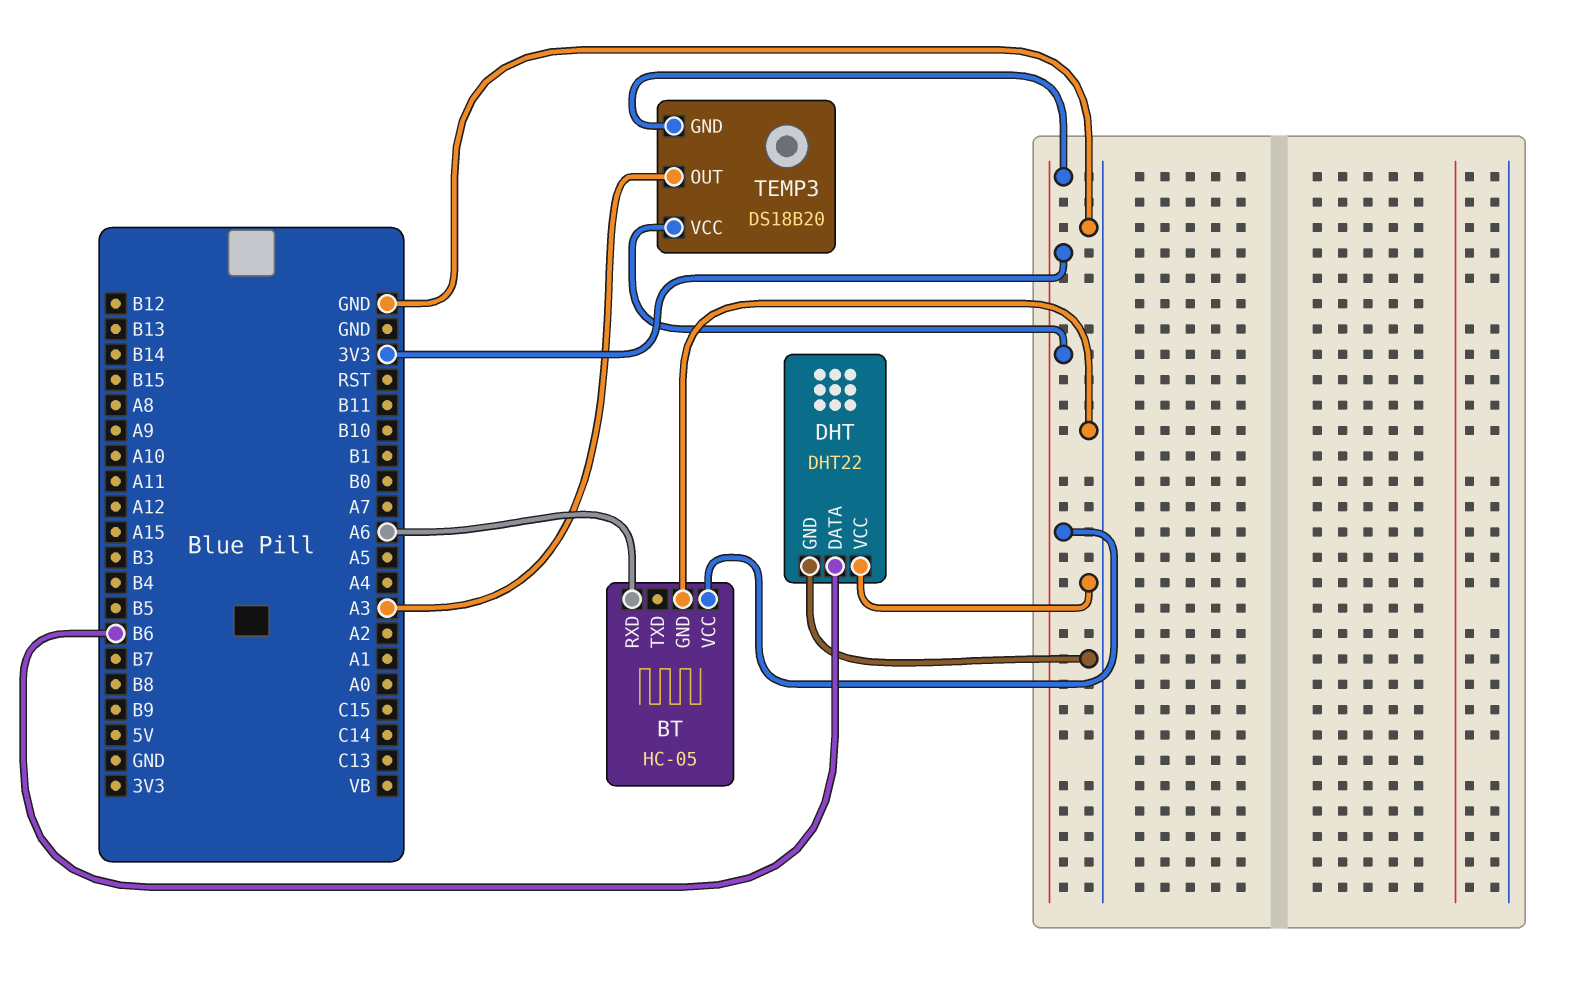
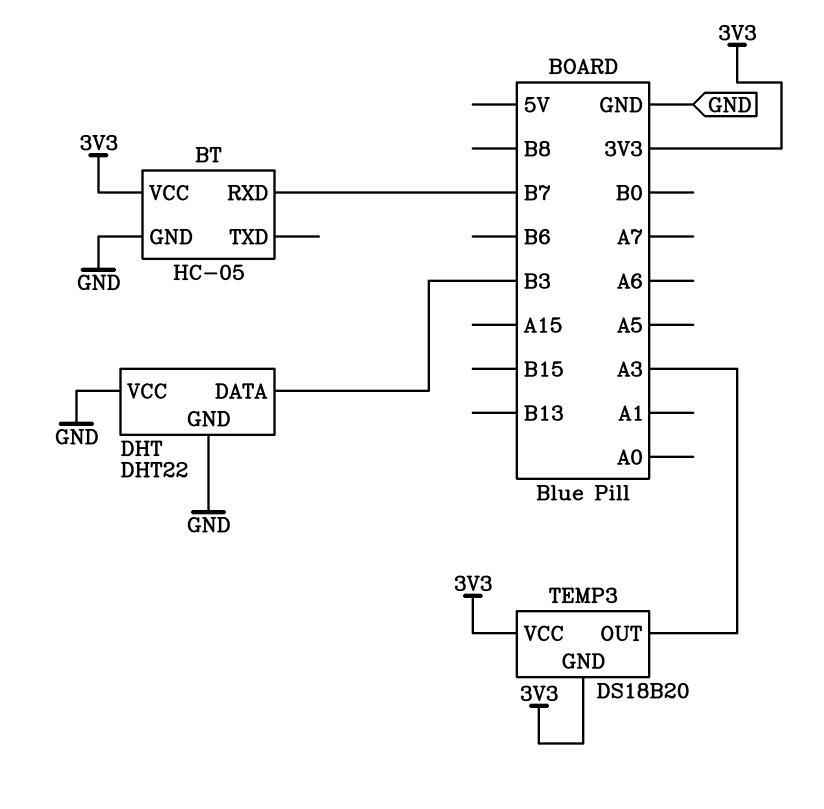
BT pin RXD: A6 -> B7
DHT pin DATA: B6 -> B3

